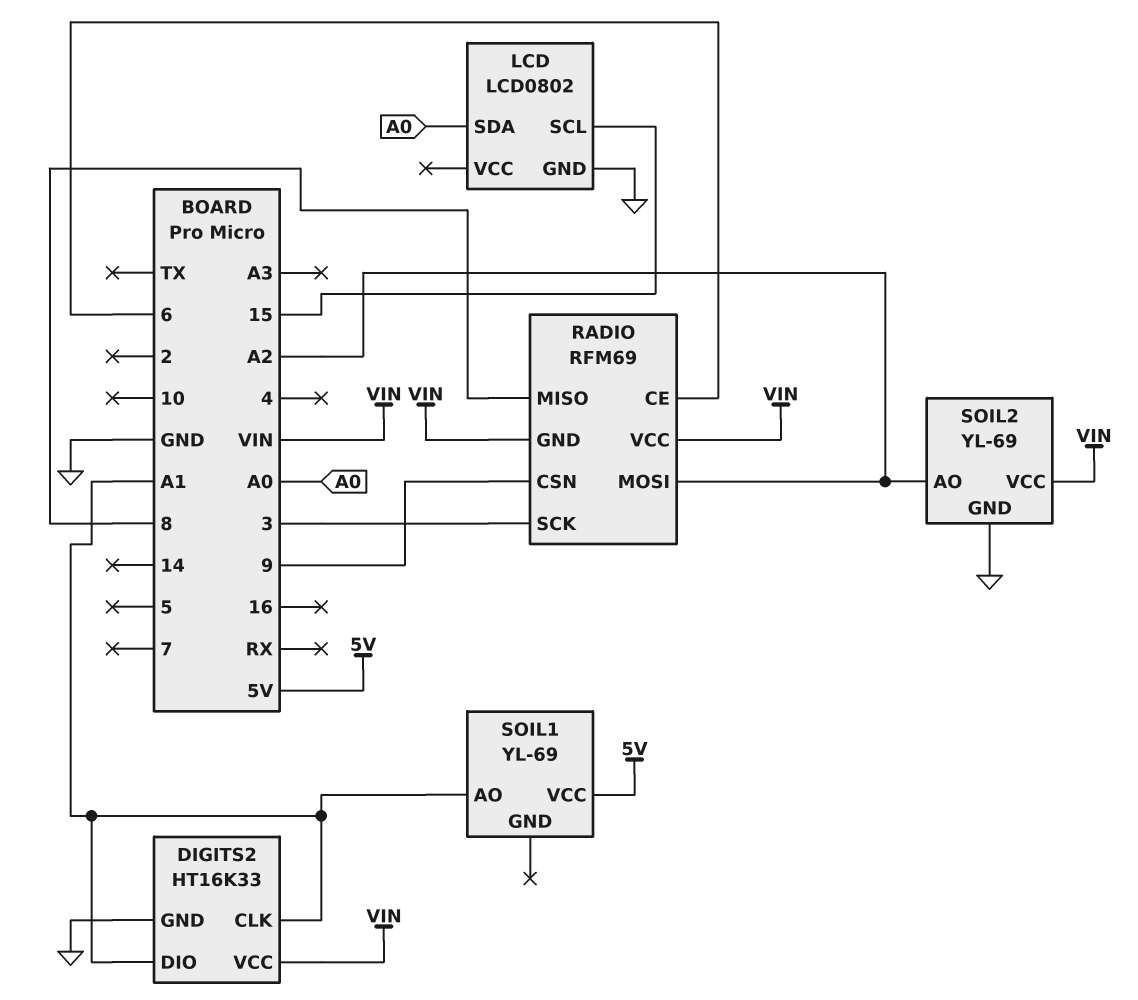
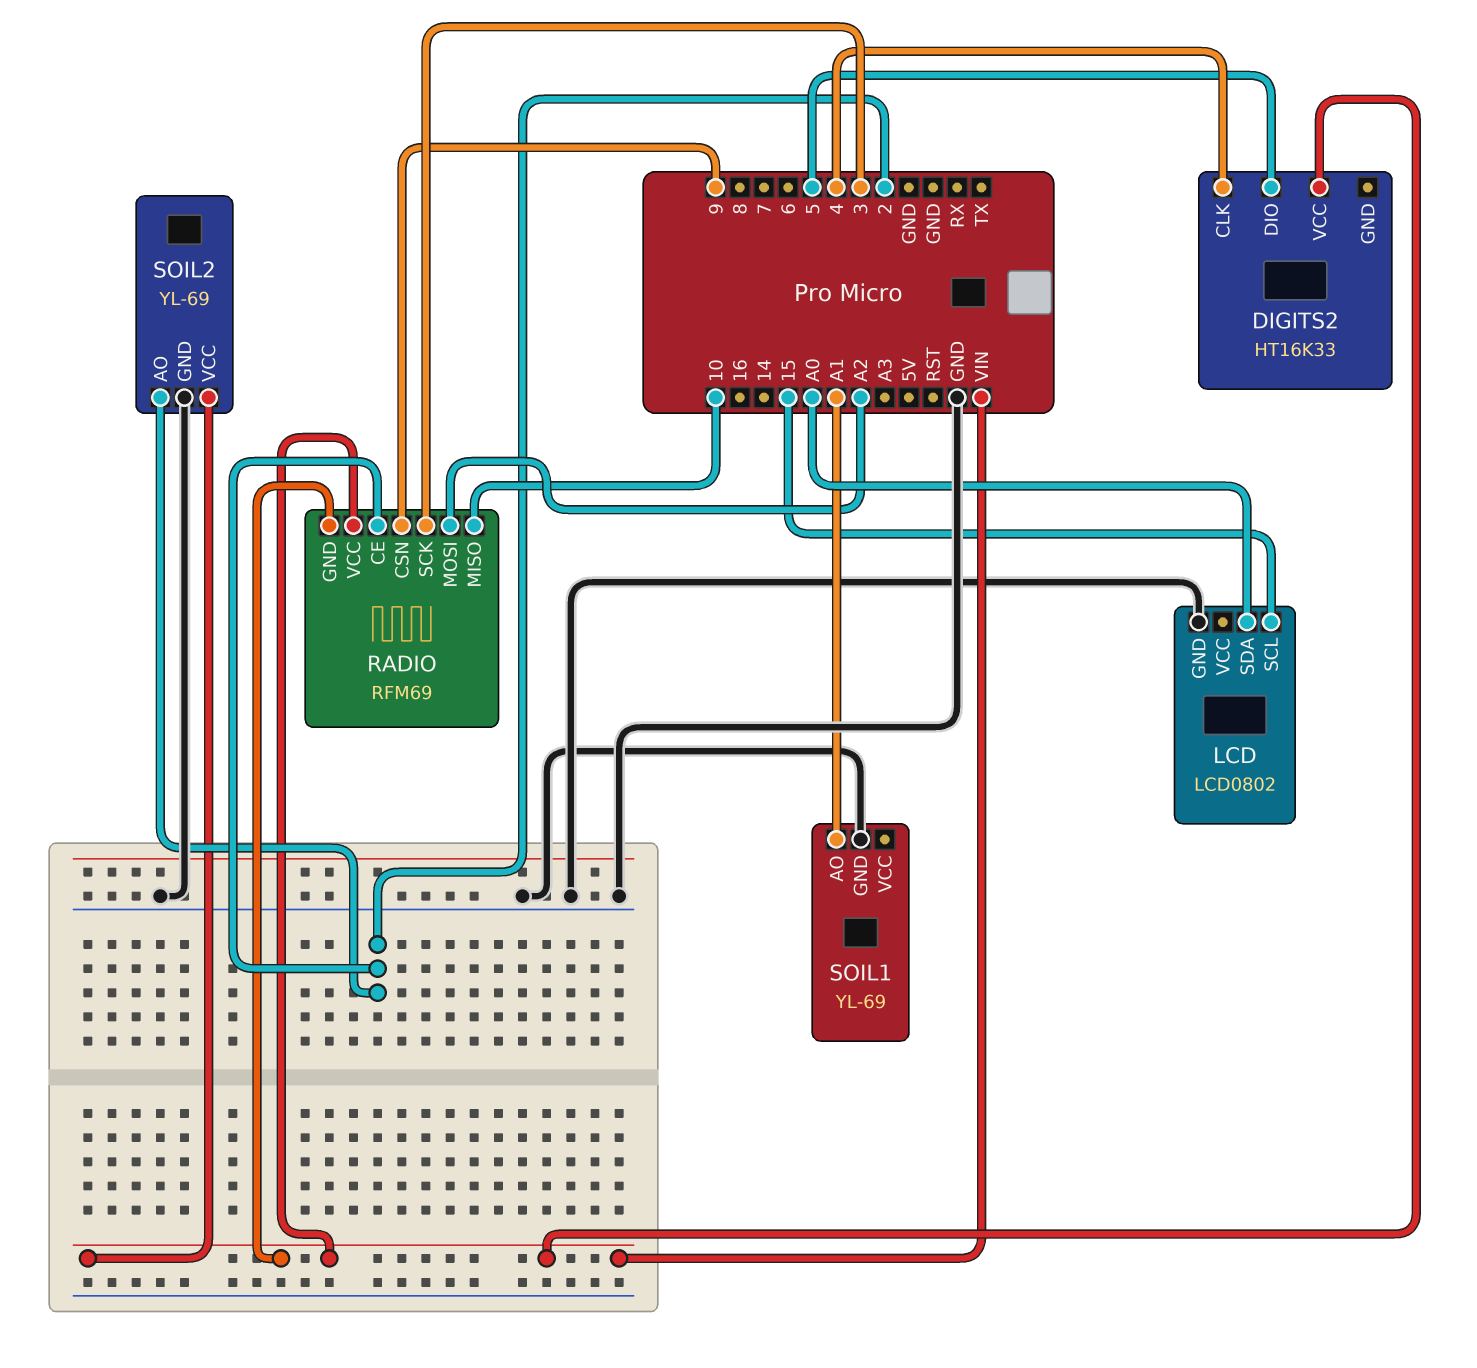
DIGITS2 pin CLK: A1 -> 4
DIGITS2 pin DIO: A1 -> 5
DIGITS2 pin GND: GND -> none
RADIO pin CE: 6 -> 2
RADIO pin MISO: 8 -> 10
SOIL1 pin GND: none -> GND
SOIL1 pin VCC: 5V -> none
SOIL2 pin AO: A2 -> 2

